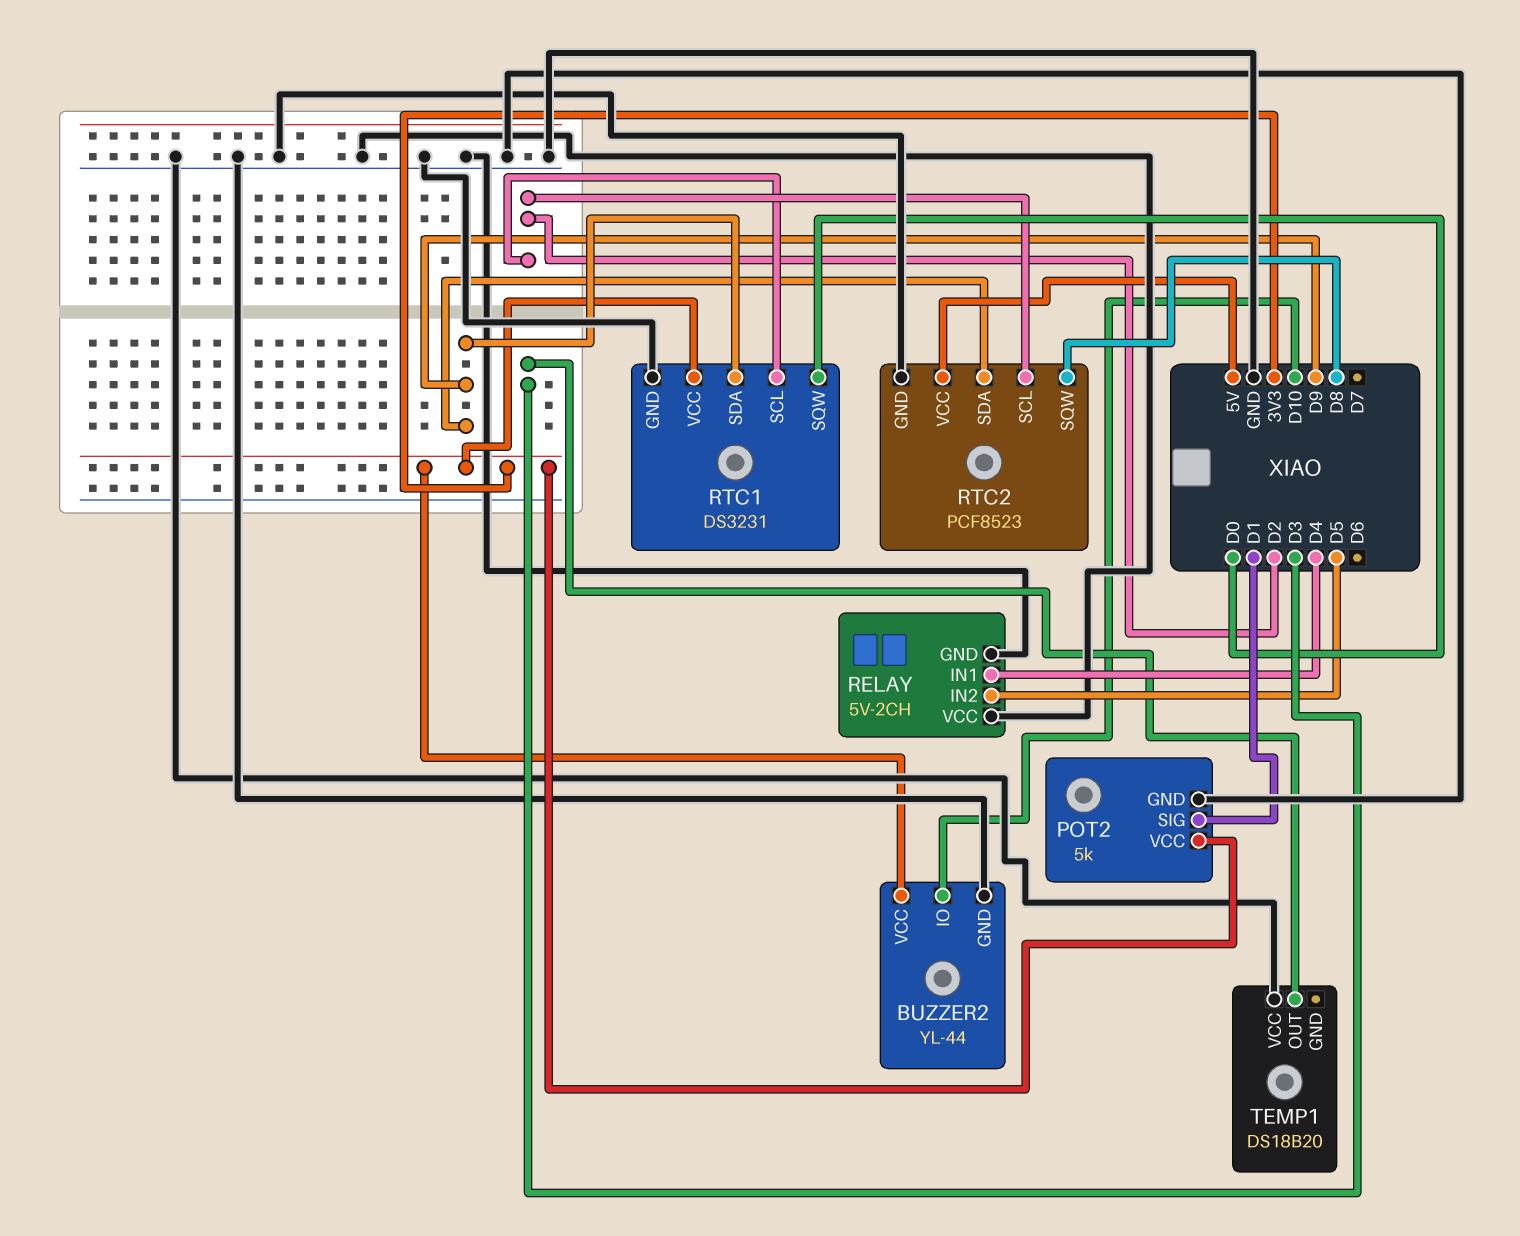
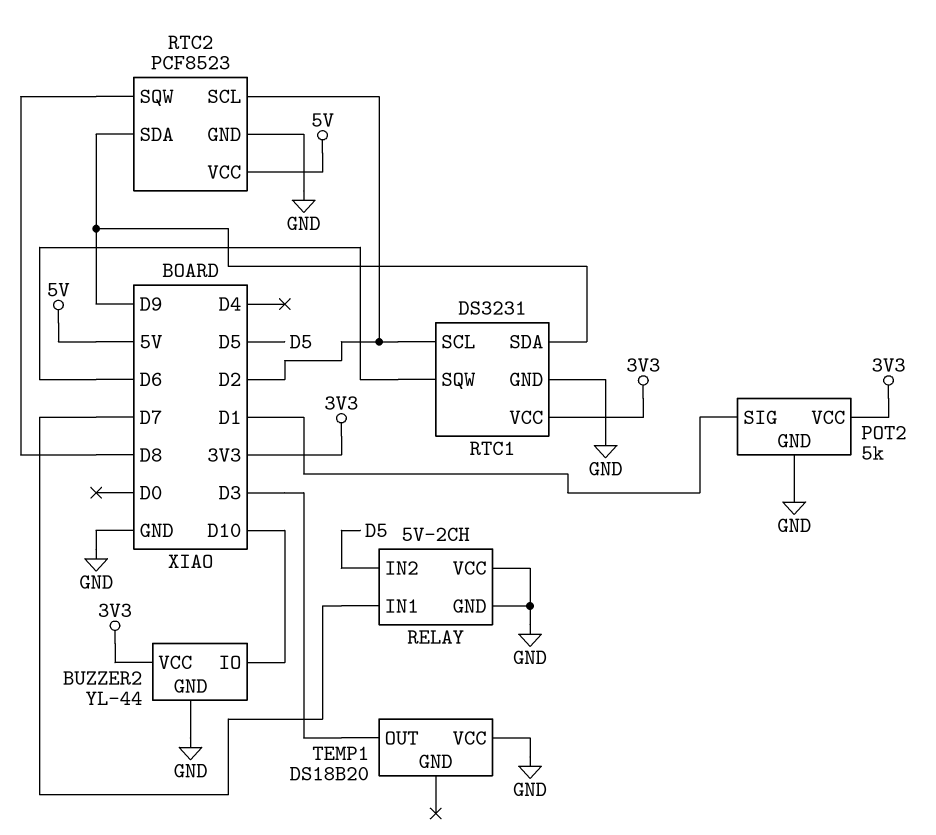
RELAY pin IN1: D4 -> D7
RTC1 pin SQW: D0 -> D6

